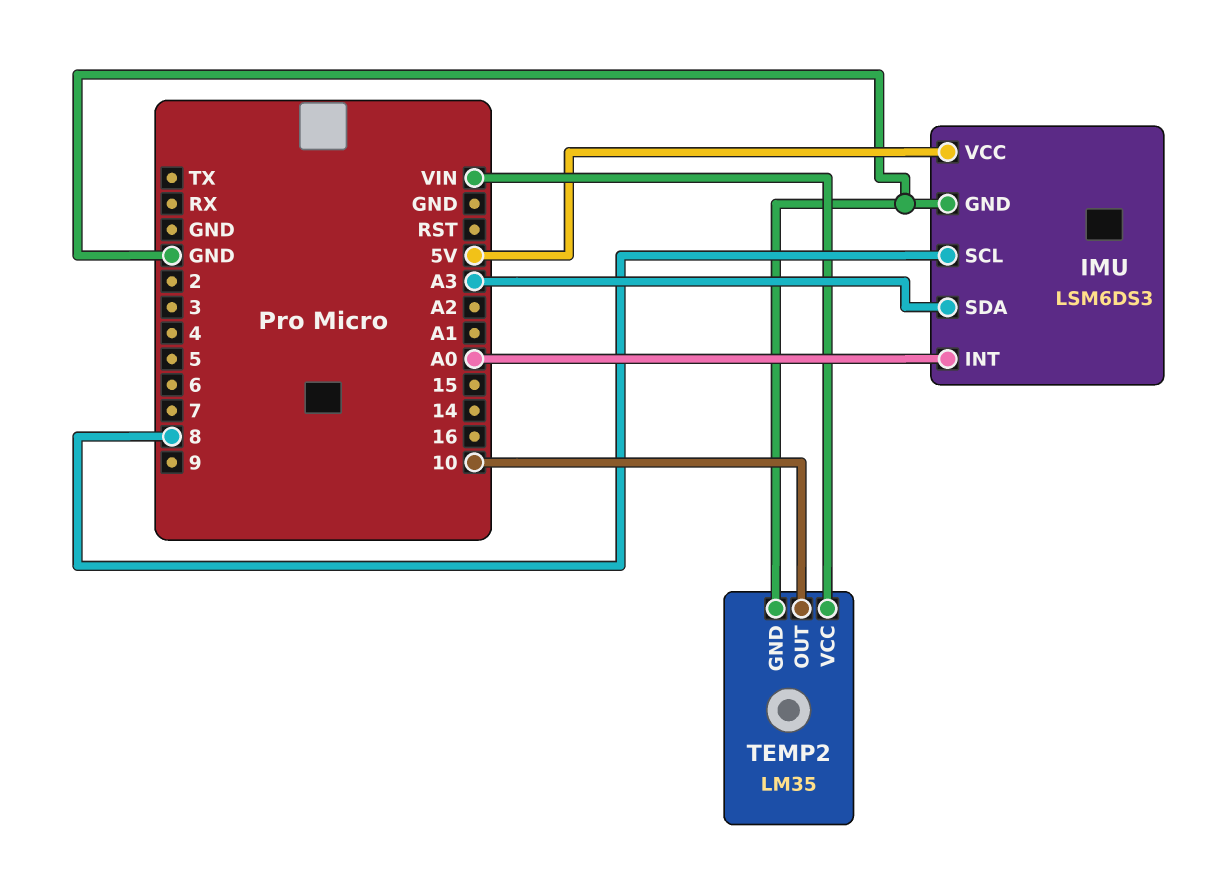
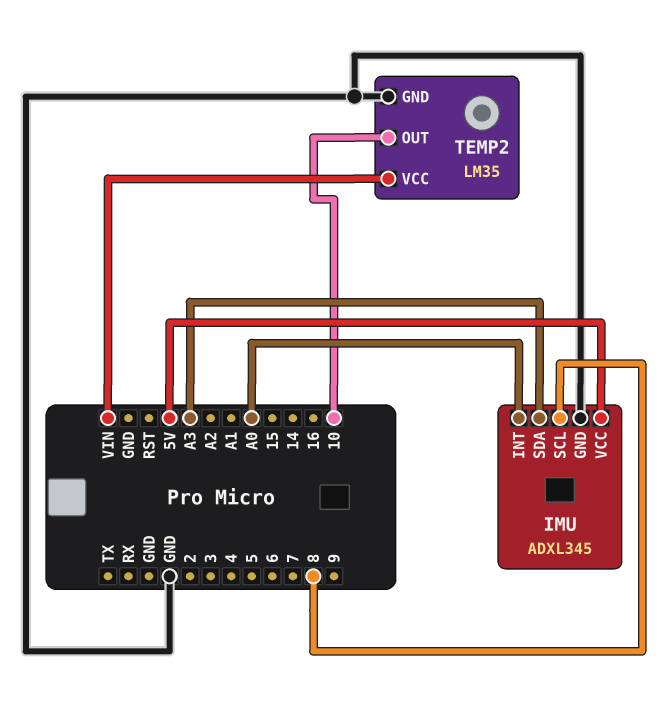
IMU: LSM6DS3 -> ADXL345

